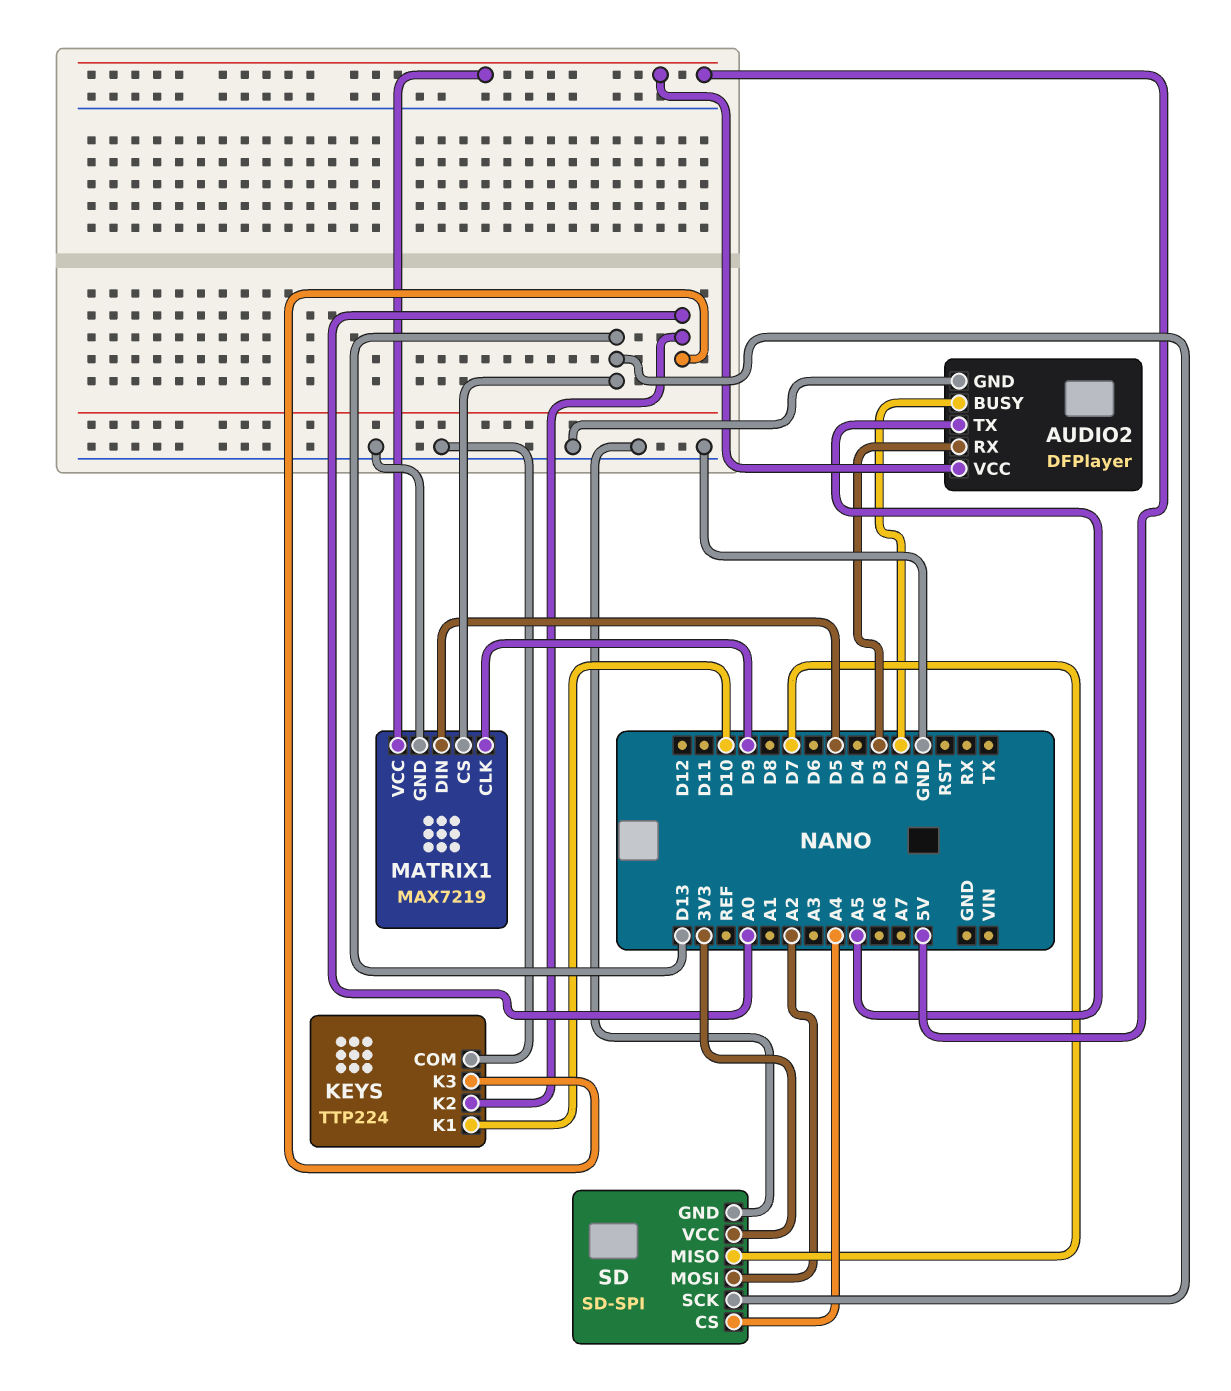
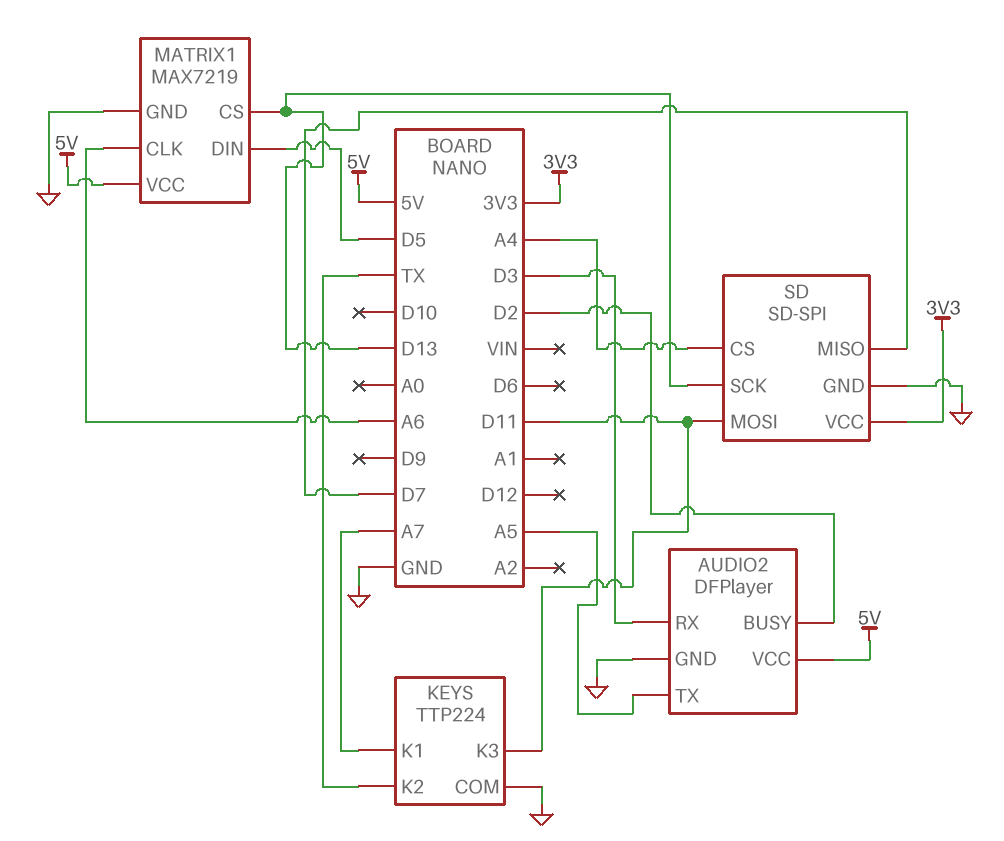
KEYS pin K1: D10 -> A7
KEYS pin K2: A0 -> TX
KEYS pin K3: A0 -> D11
MATRIX1 pin CLK: D9 -> A6
SD pin MOSI: A2 -> D11

